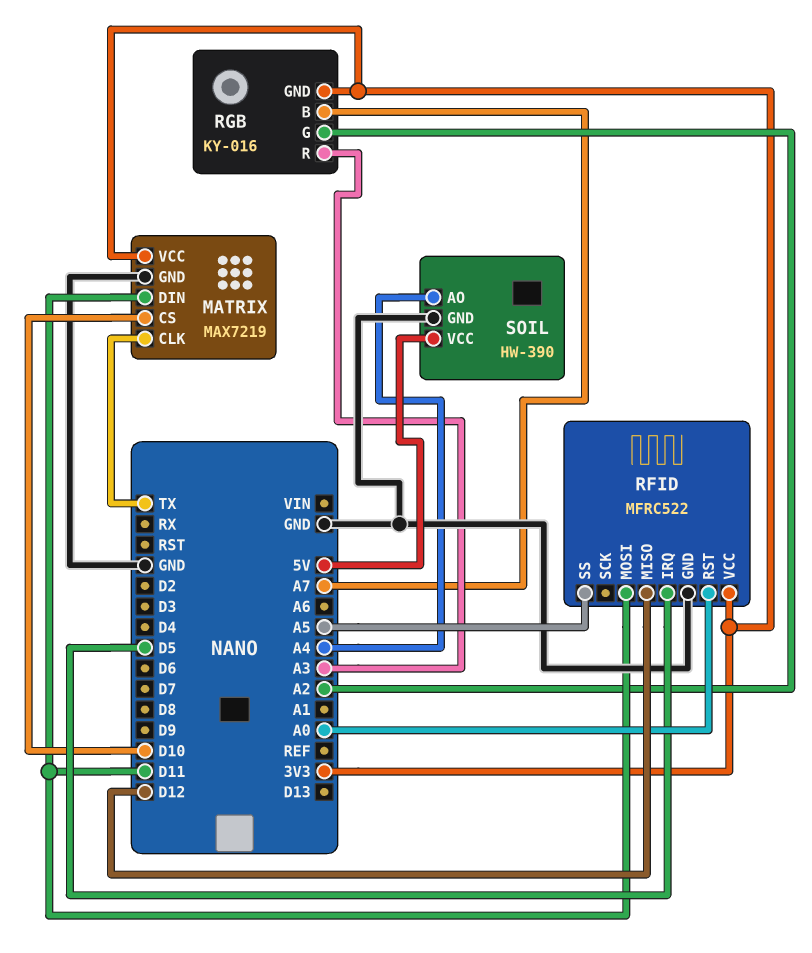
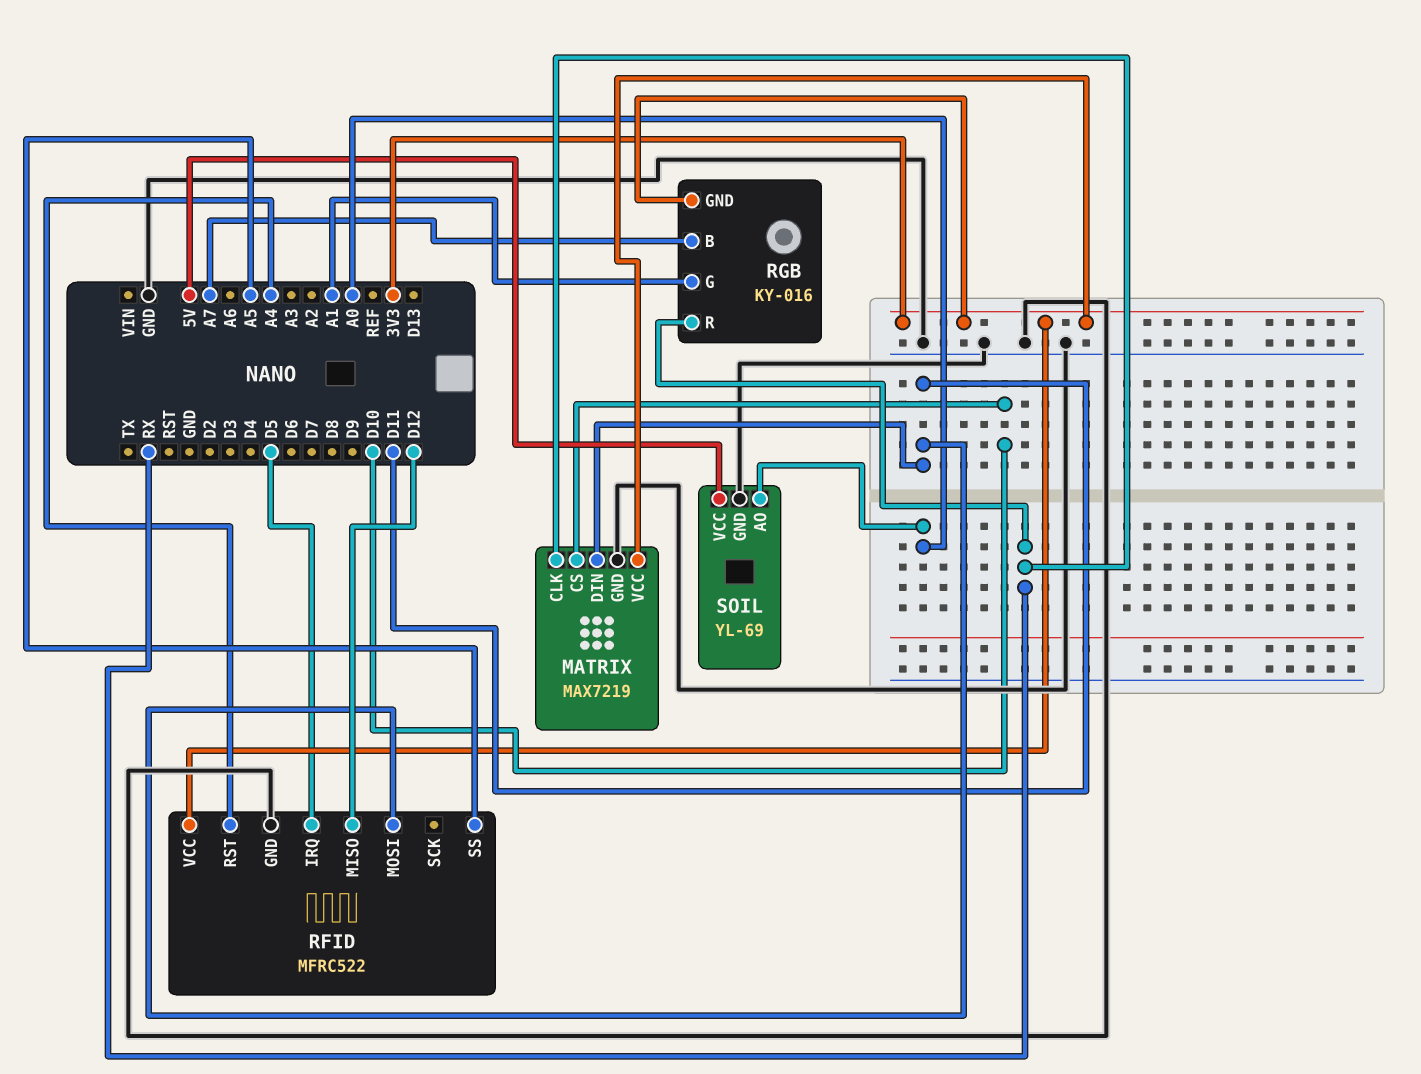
MATRIX pin CLK: TX -> RX
RFID pin RST: A0 -> A4
RGB pin G: A2 -> A1
RGB pin R: A3 -> RX
SOIL: HW-390 -> YL-69
SOIL pin AO: A4 -> A0

